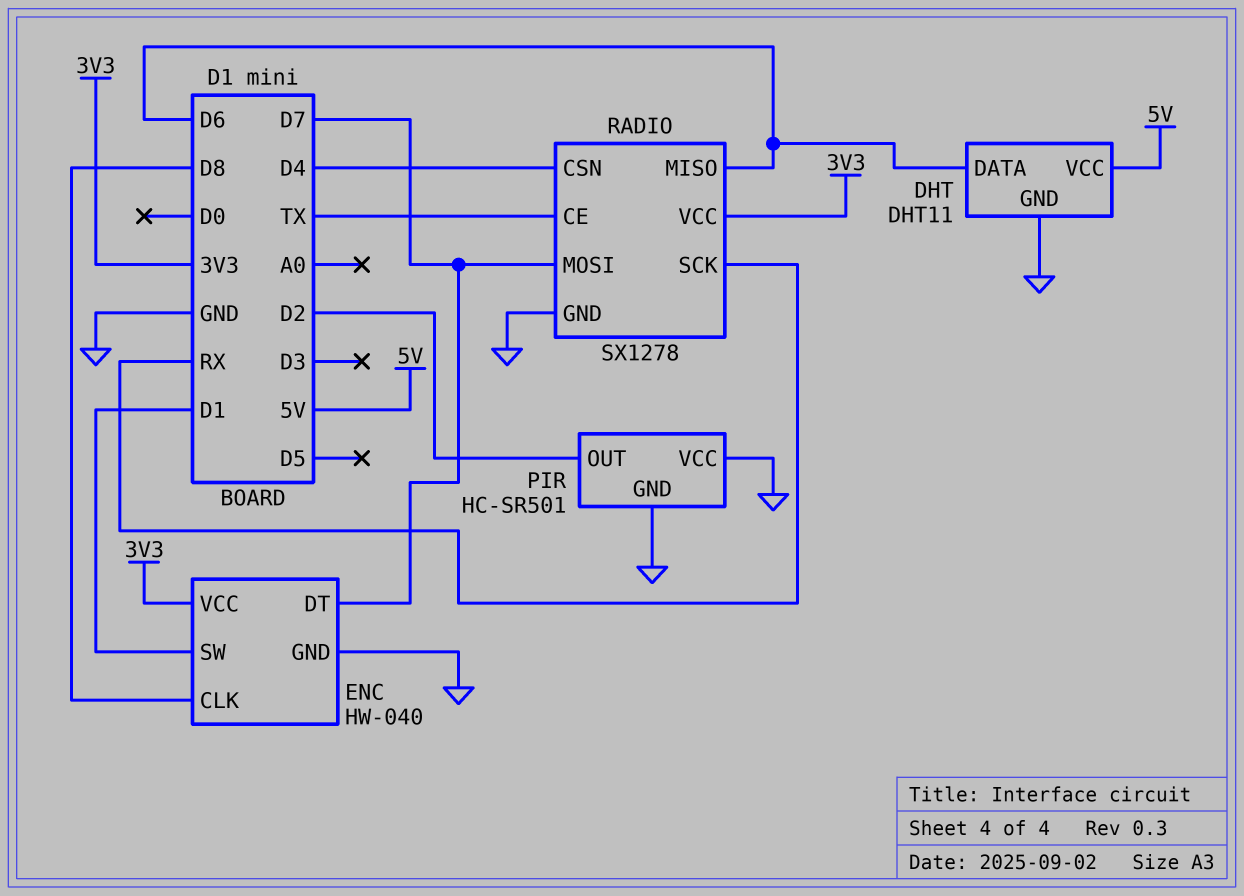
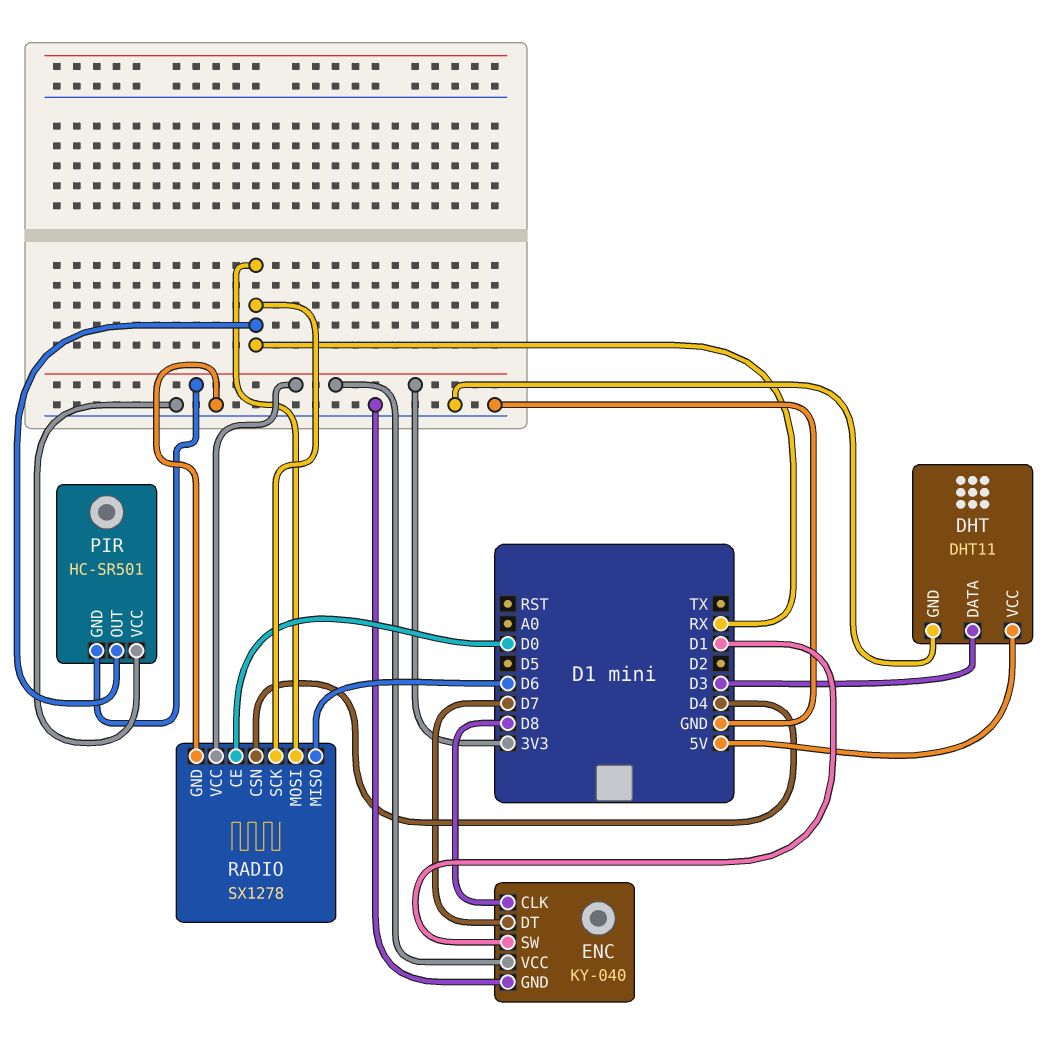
DHT pin DATA: D6 -> D3
ENC: HW-040 -> KY-040
PIR pin GND: GND -> 3V3
PIR pin OUT: D2 -> RX
RADIO pin CE: TX -> D0
RADIO pin MOSI: D7 -> RX

